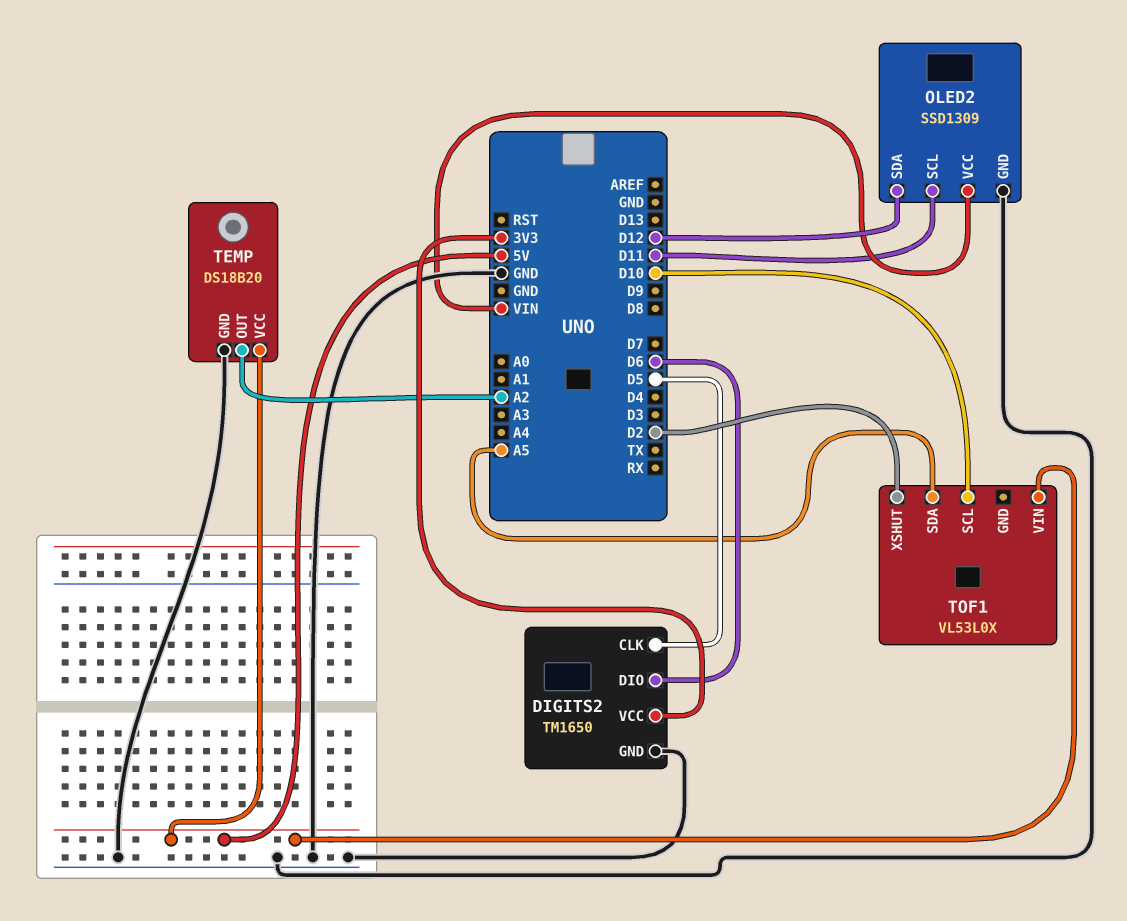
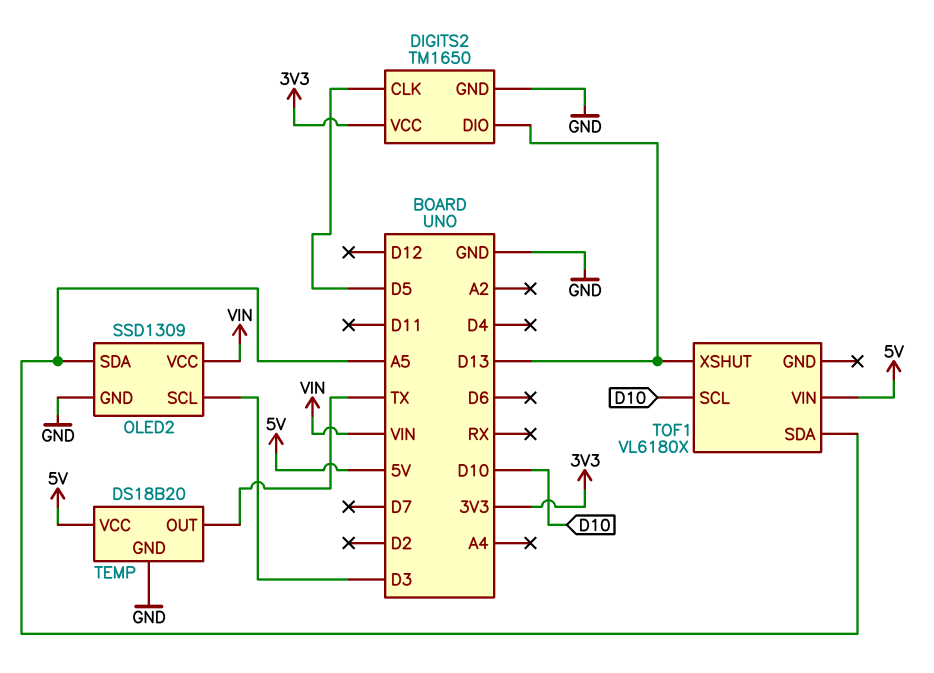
DIGITS2 pin DIO: D6 -> D13
OLED2 pin SCL: D11 -> D3
OLED2 pin SDA: D12 -> A5
TEMP pin OUT: A2 -> TX
TOF1: VL53L0X -> VL6180X
TOF1 pin XSHUT: D2 -> D13

